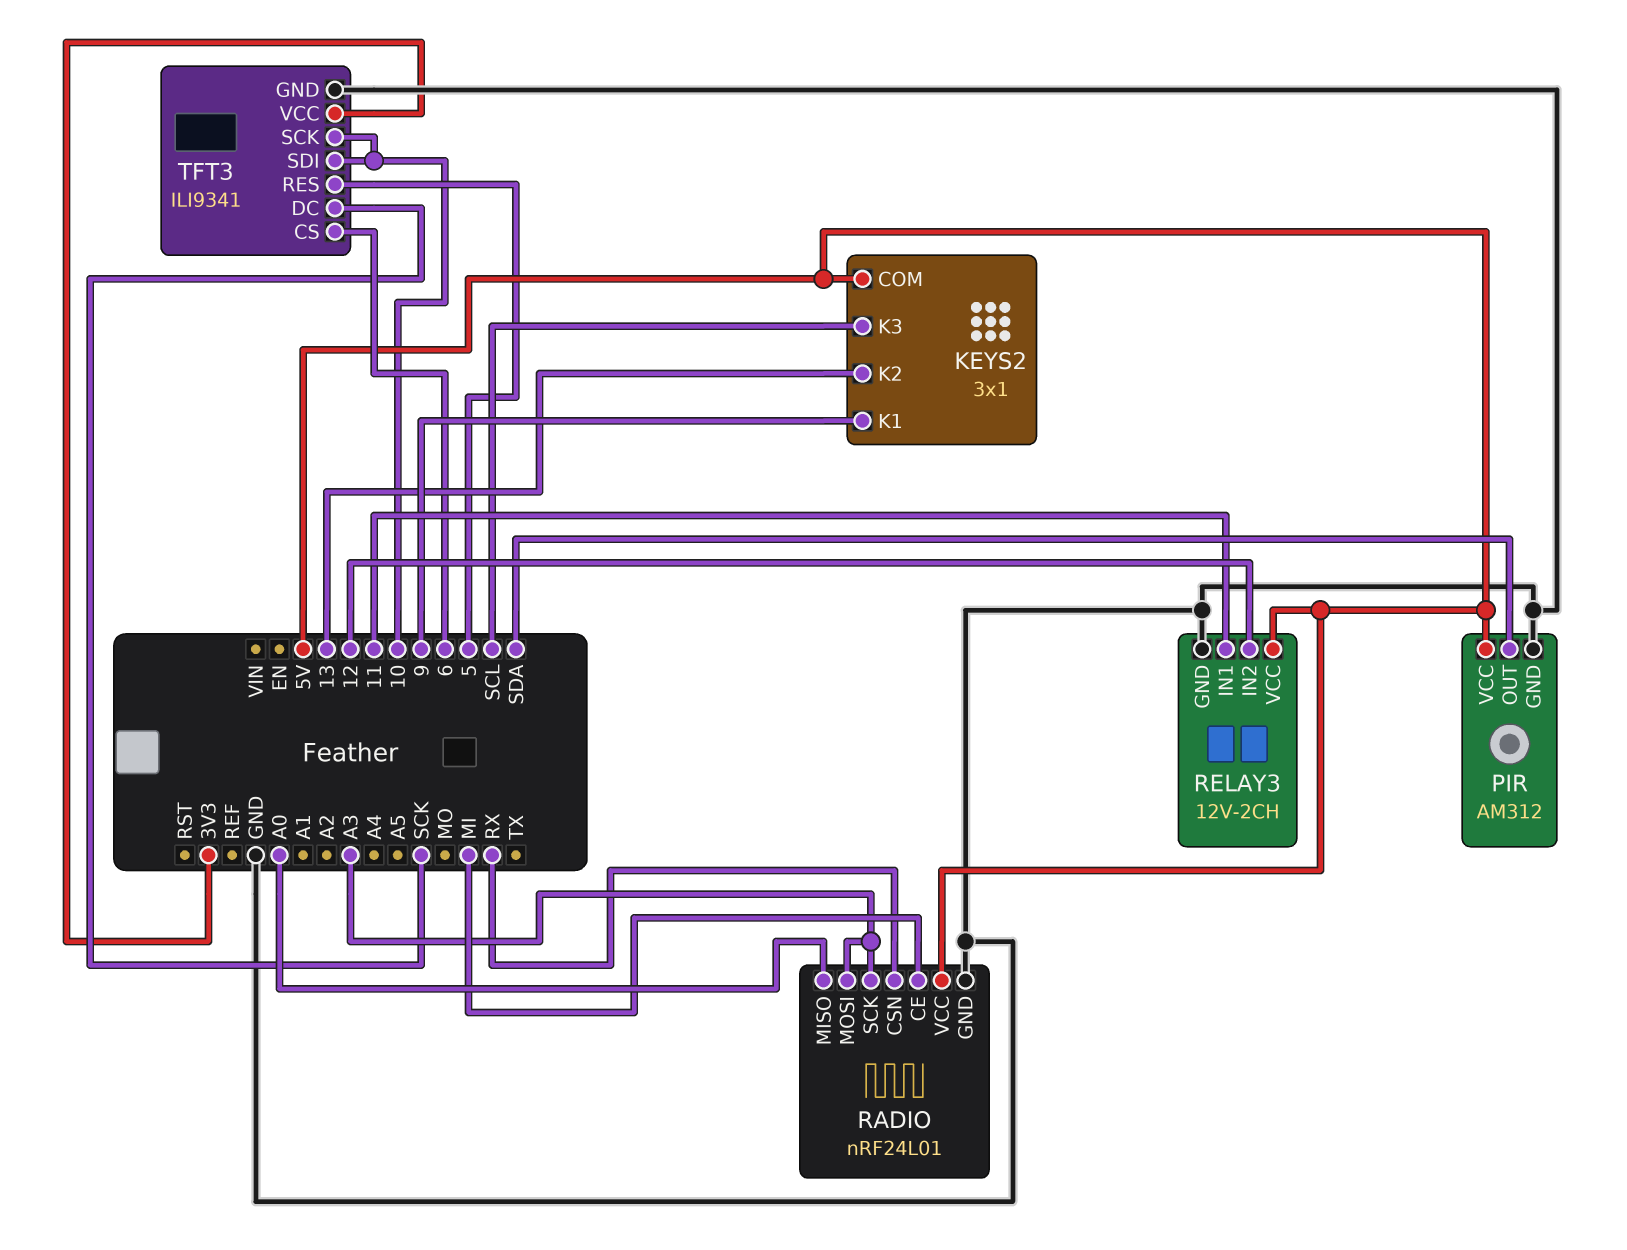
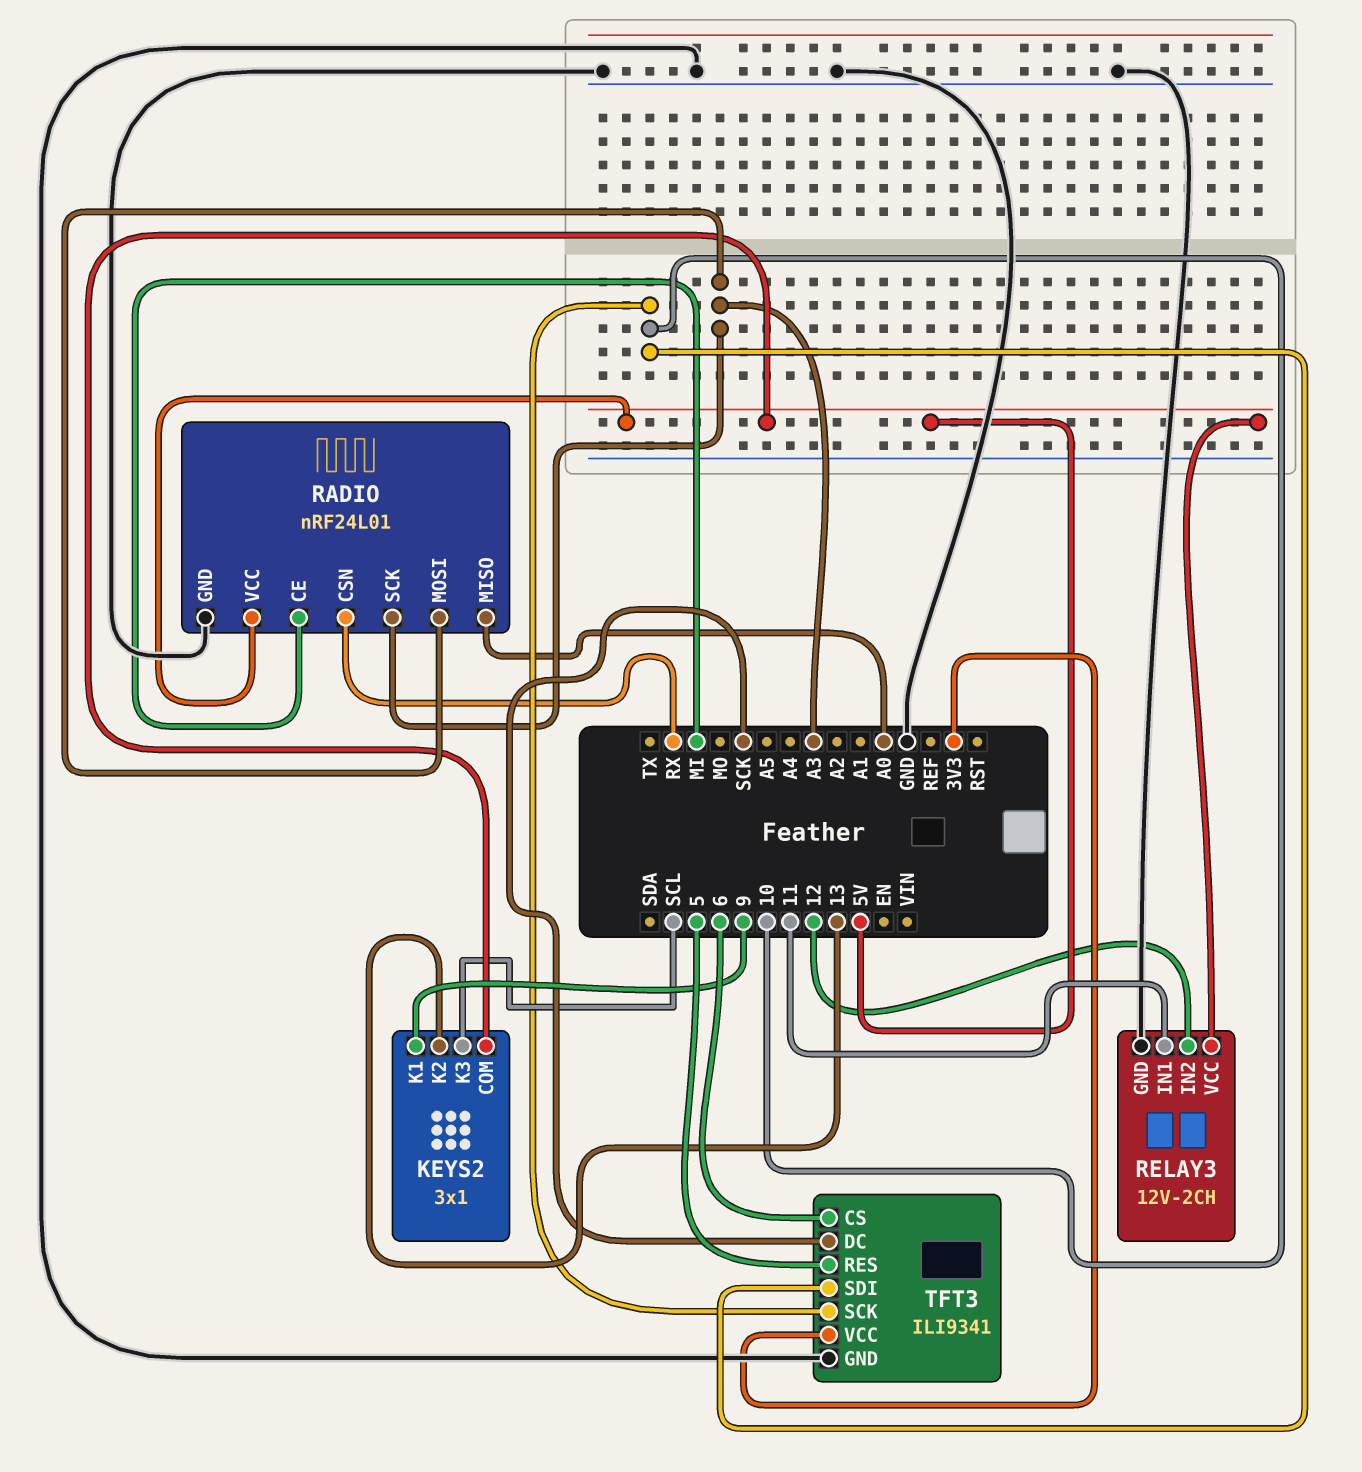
PIR: AM312 -> none
PIR pin GND: GND -> none
PIR pin OUT: SDA -> none
PIR pin VCC: 5V -> none

